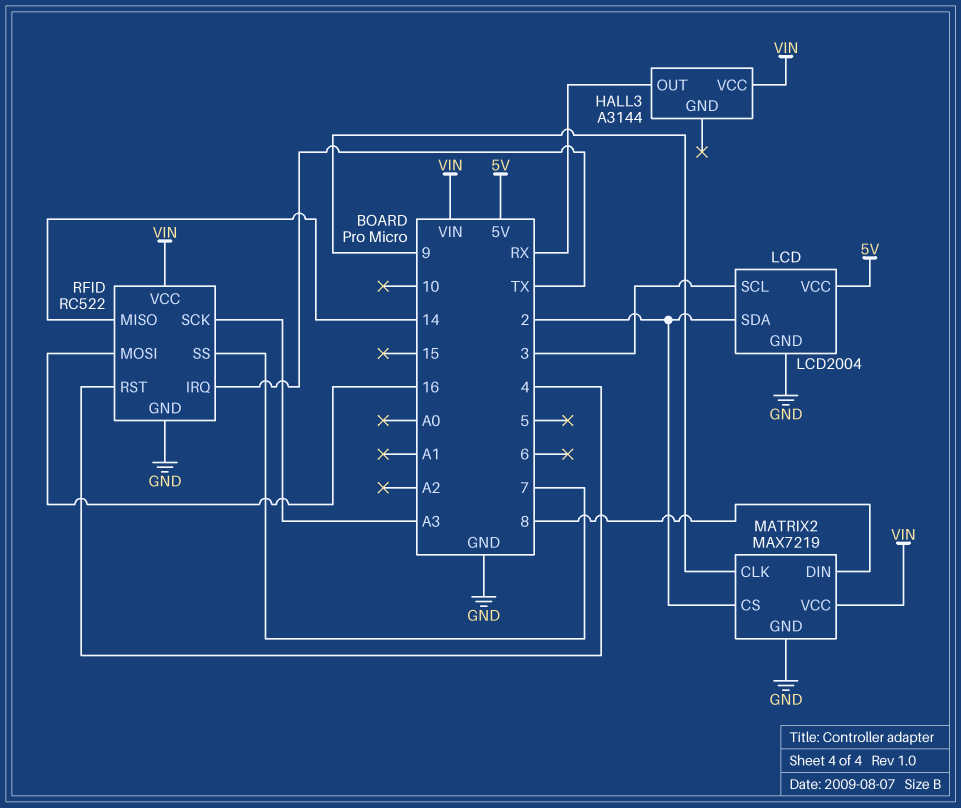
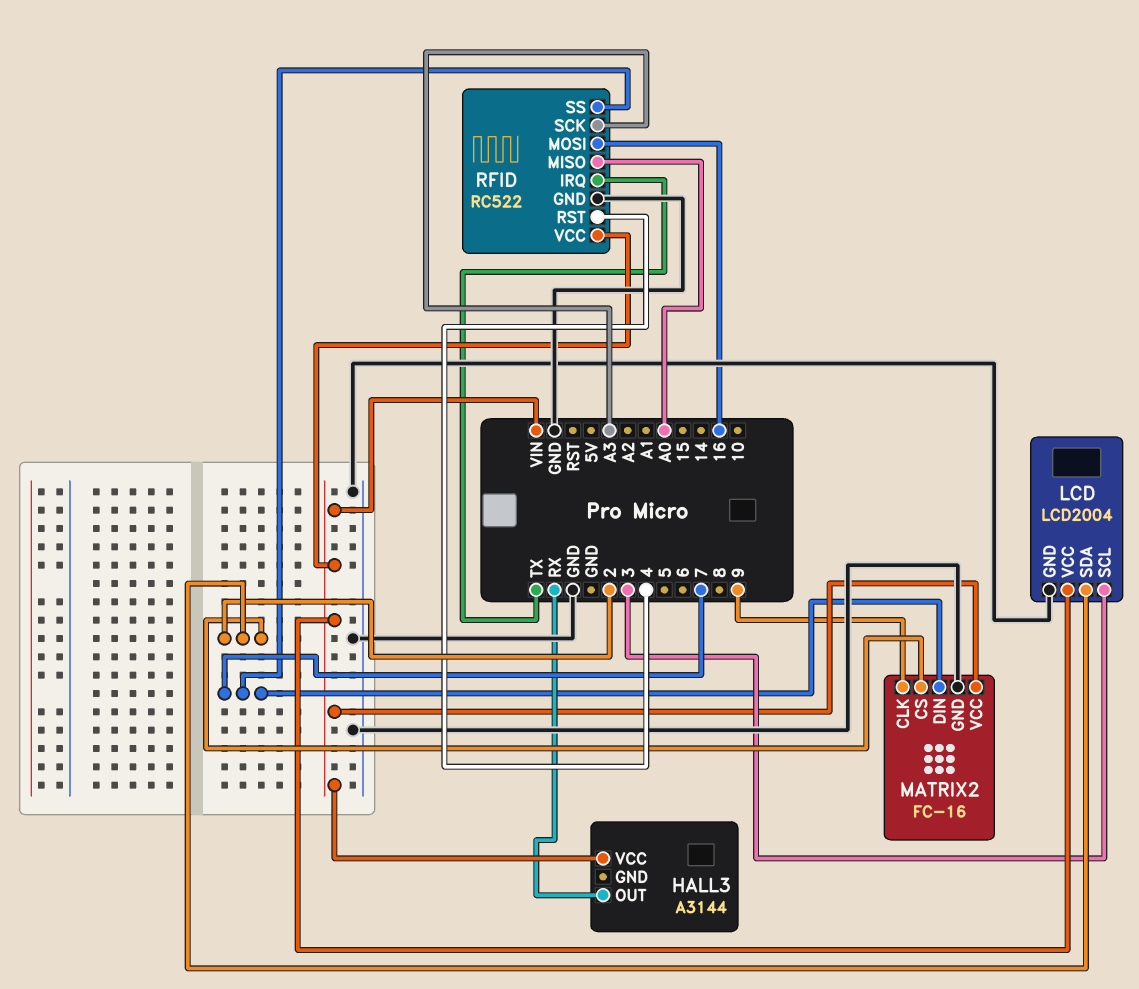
LCD pin VCC: 5V -> VIN
MATRIX2: MAX7219 -> FC-16
MATRIX2 pin DIN: 8 -> 7
RFID pin MISO: 14 -> A0

